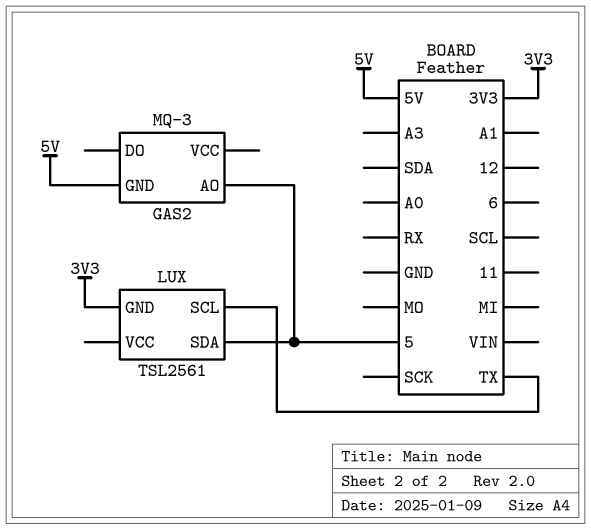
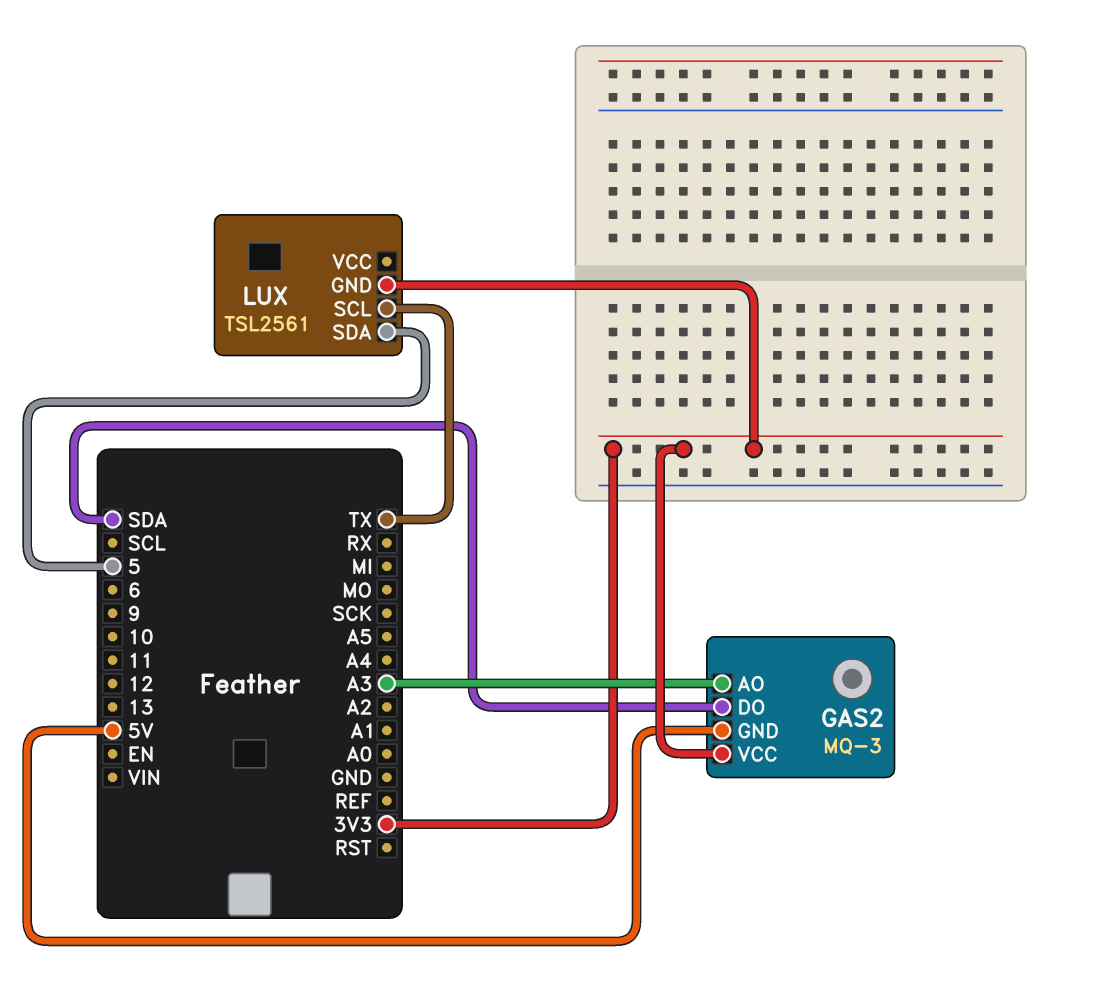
GAS2 pin AO: 5 -> A3
GAS2 pin DO: none -> SDA
GAS2 pin VCC: none -> 3V3

